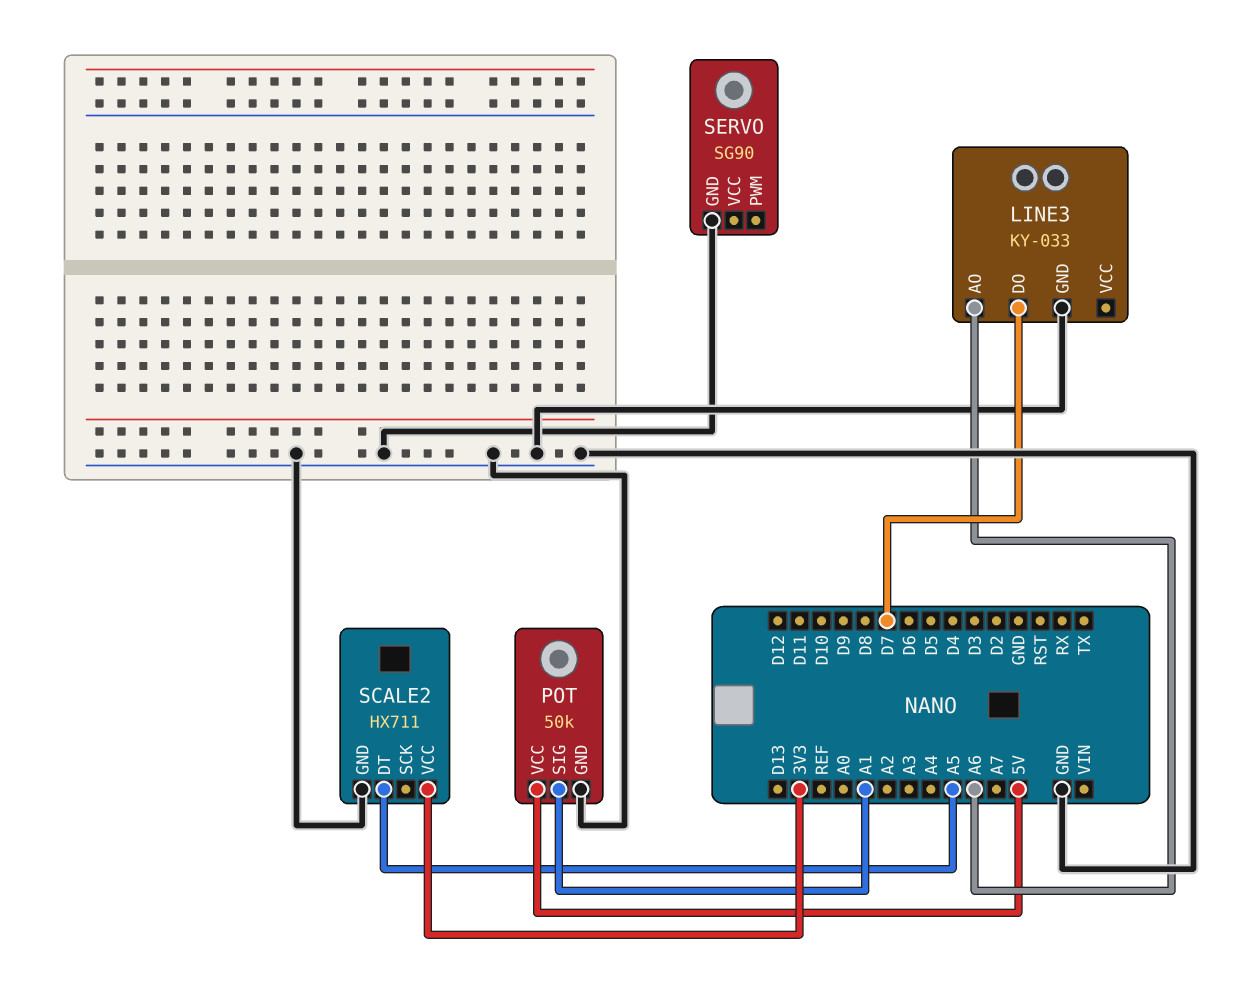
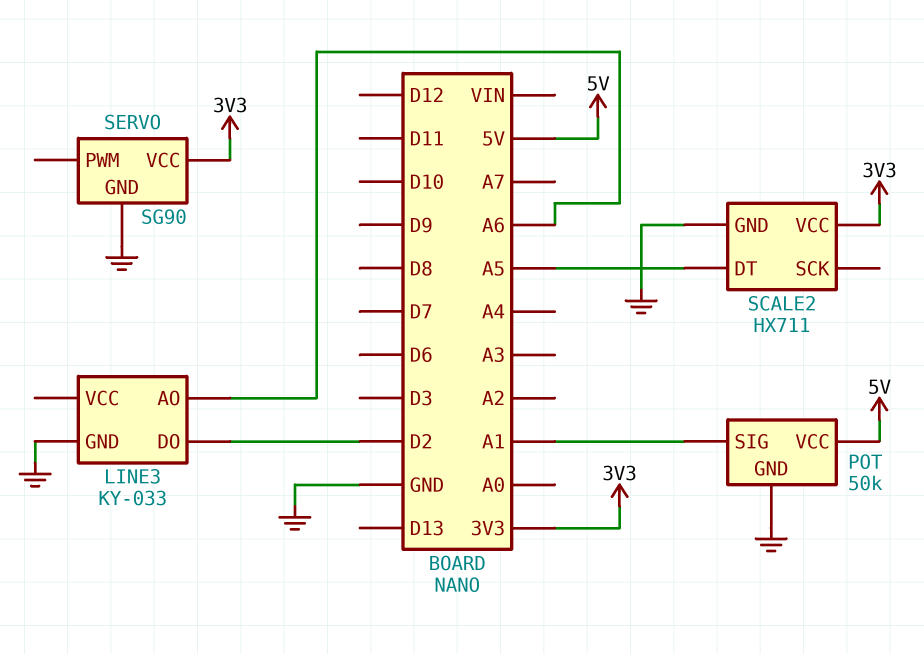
LINE3 pin DO: D7 -> D2
SERVO pin VCC: none -> 3V3

